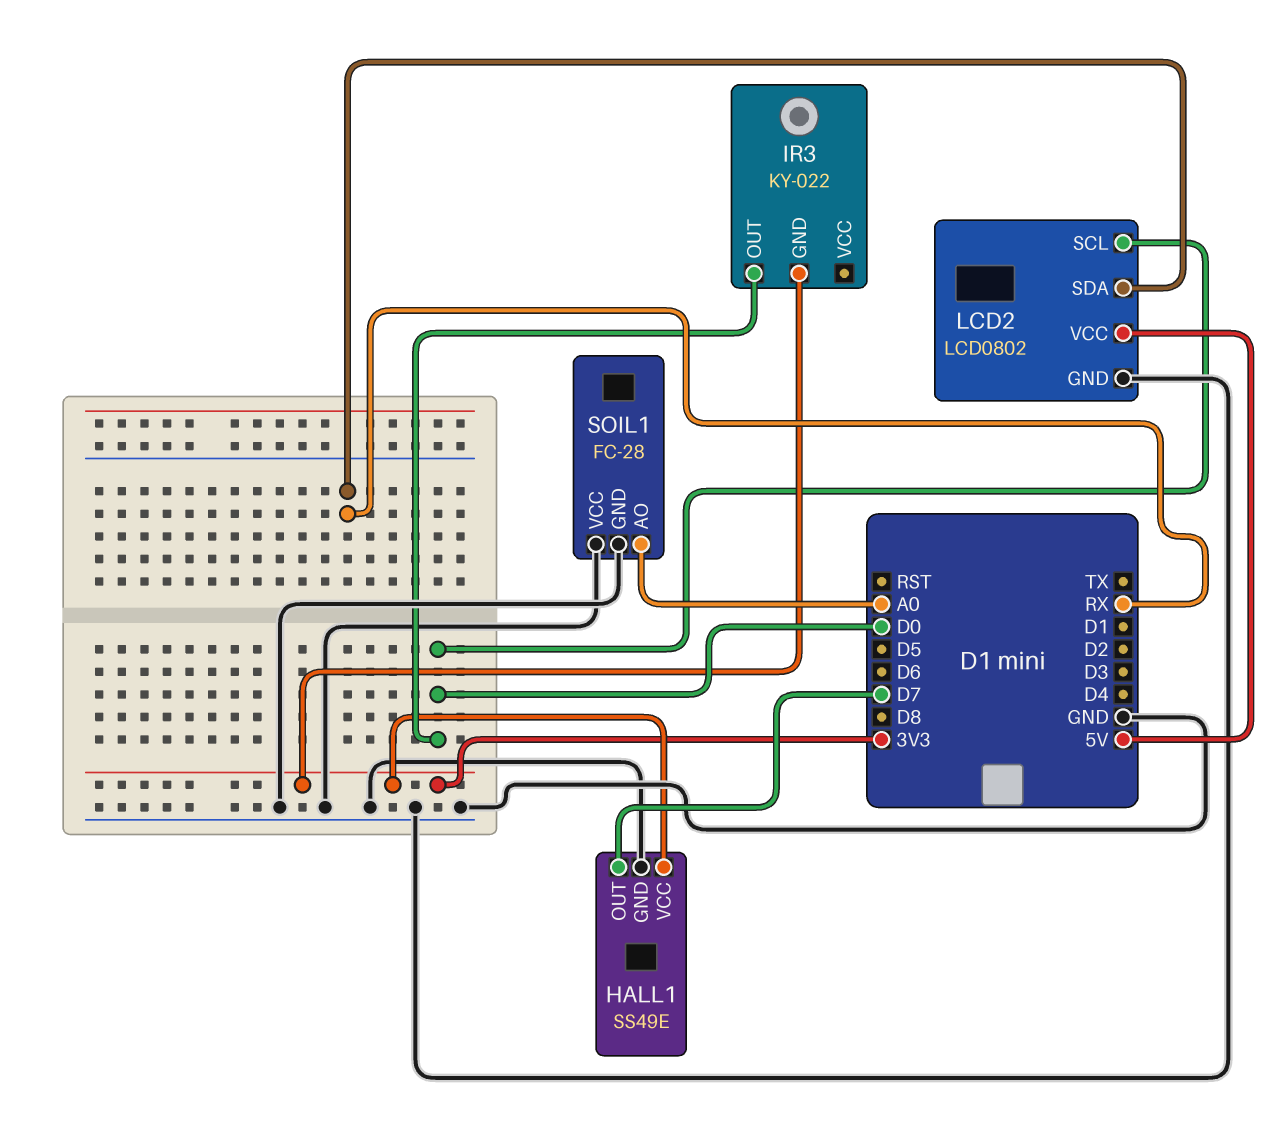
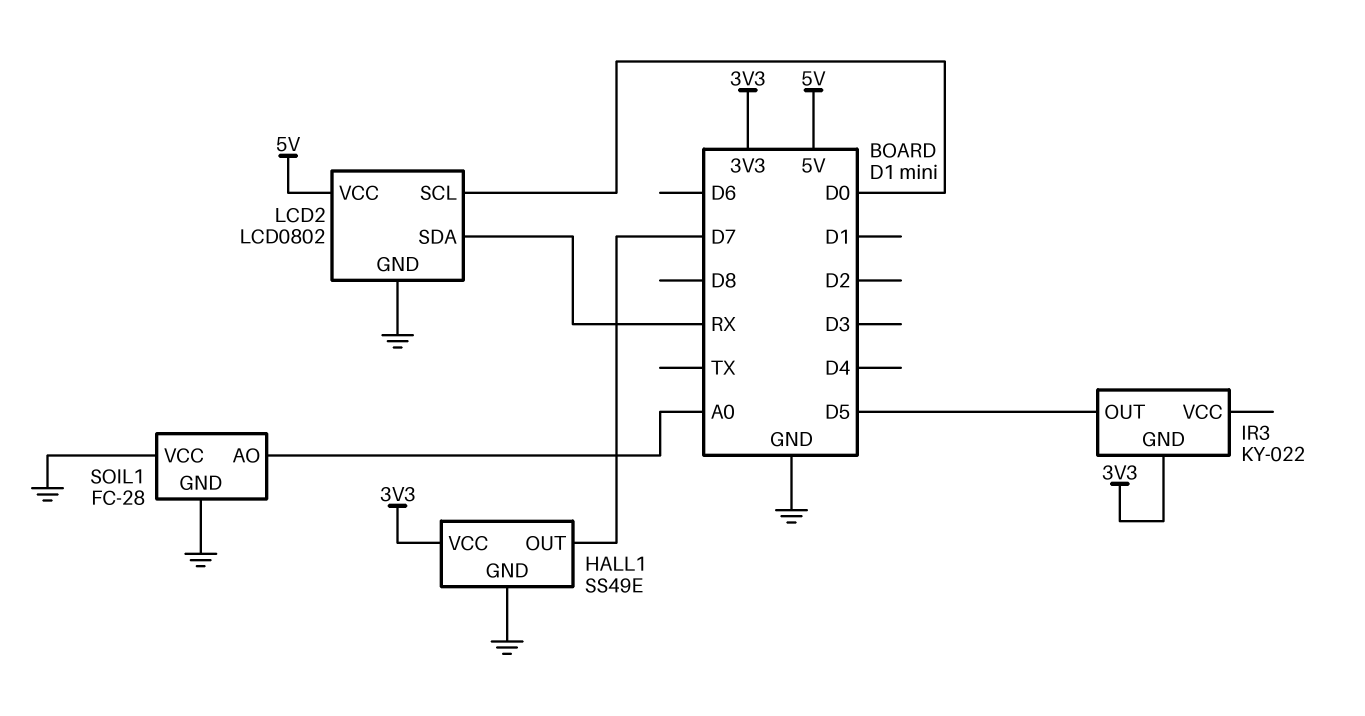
IR3 pin OUT: D0 -> D5

